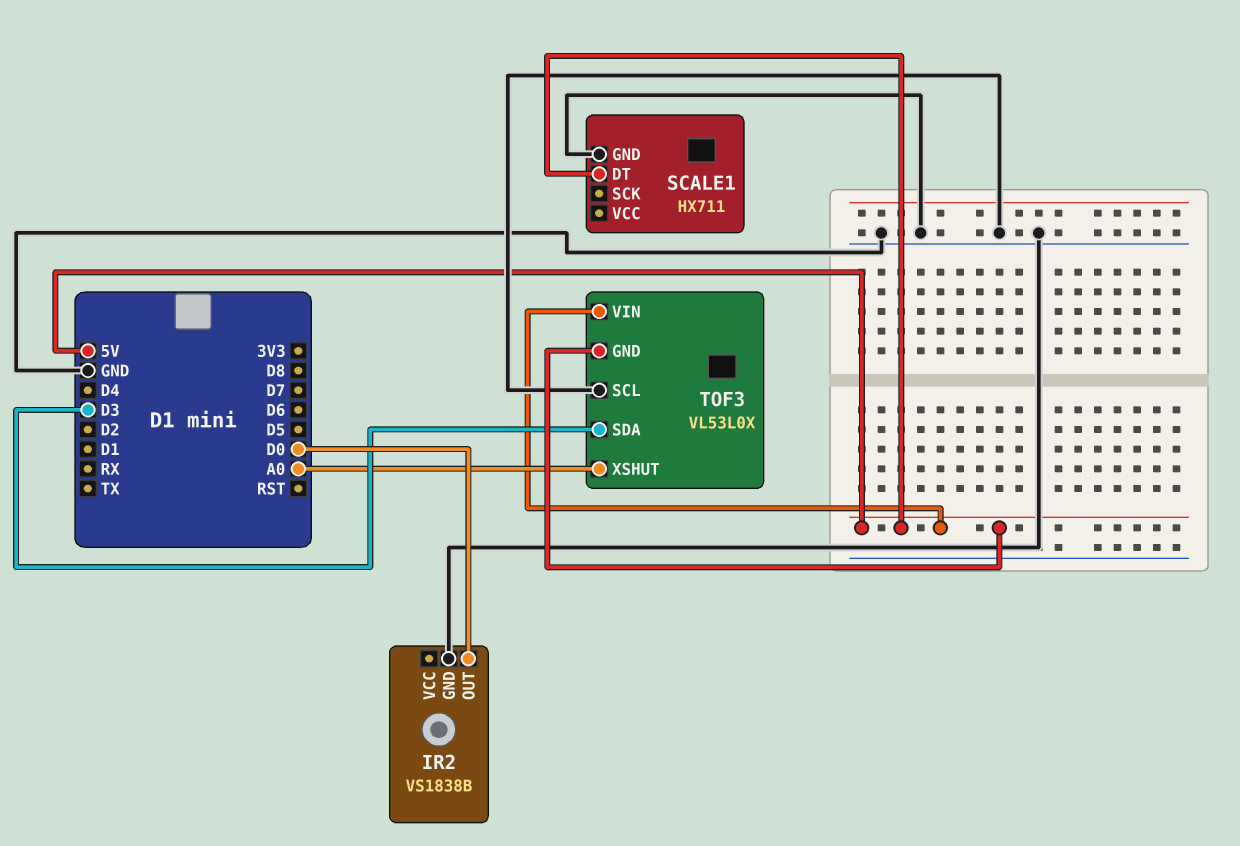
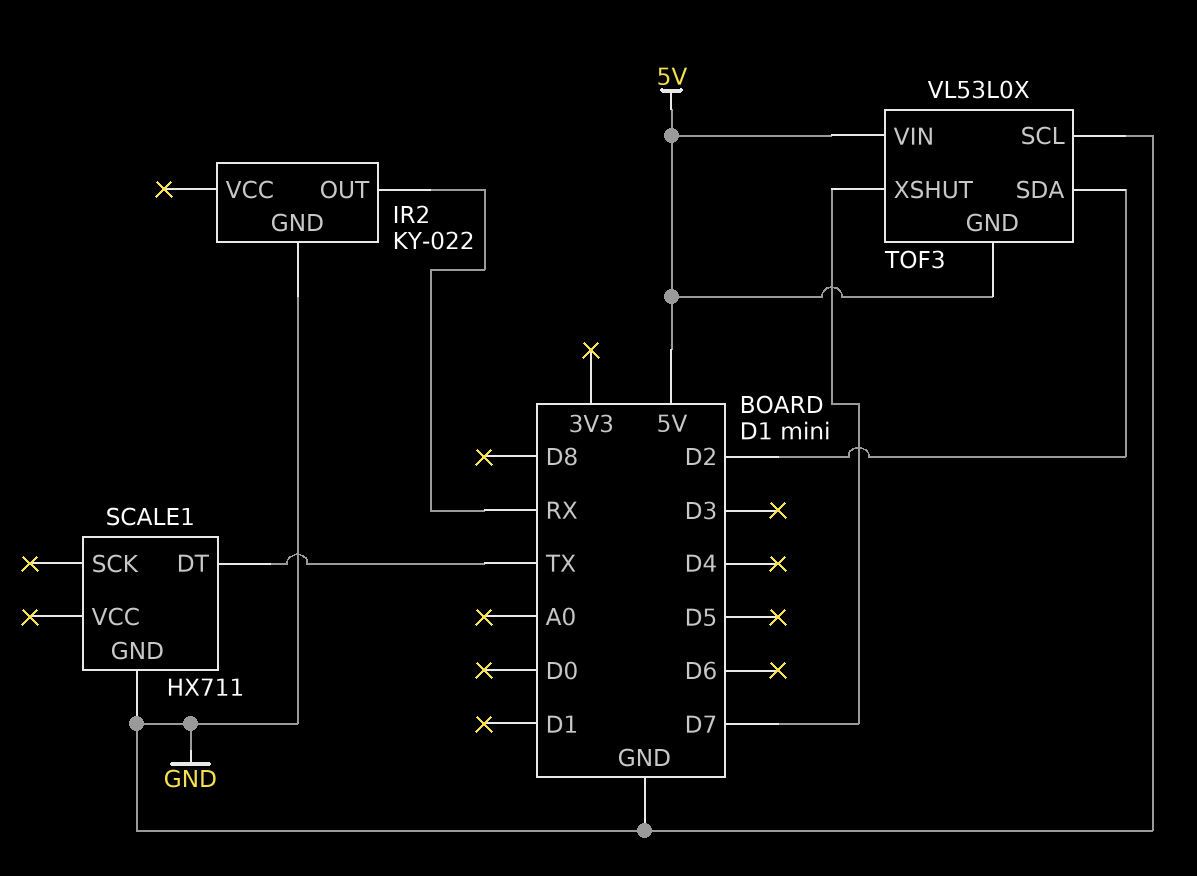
IR2: VS1838B -> KY-022
IR2 pin OUT: D0 -> RX
SCALE1 pin DT: 5V -> TX
TOF3 pin SDA: D3 -> D2
TOF3 pin XSHUT: A0 -> D7

